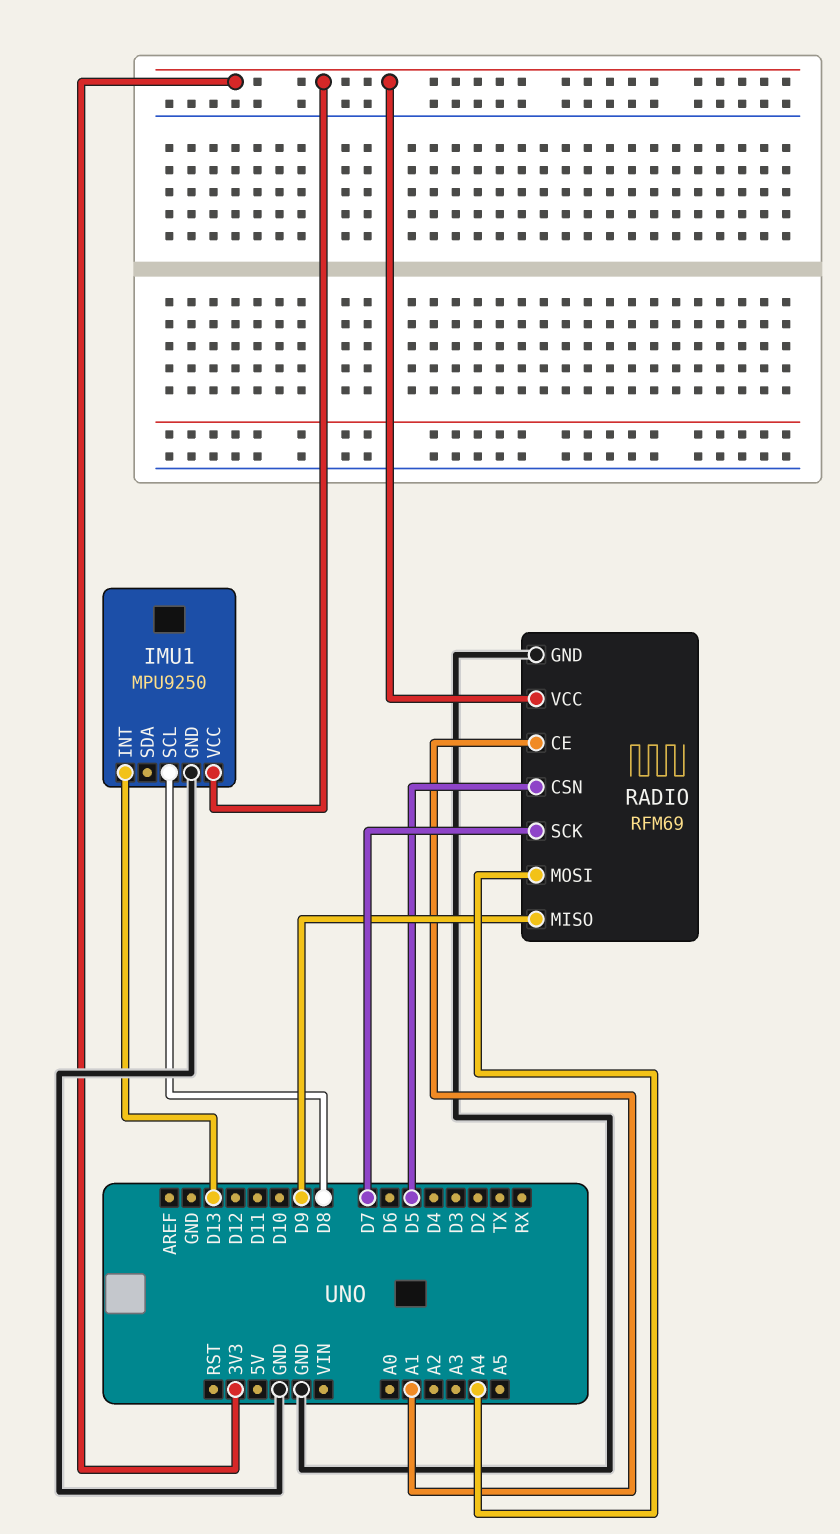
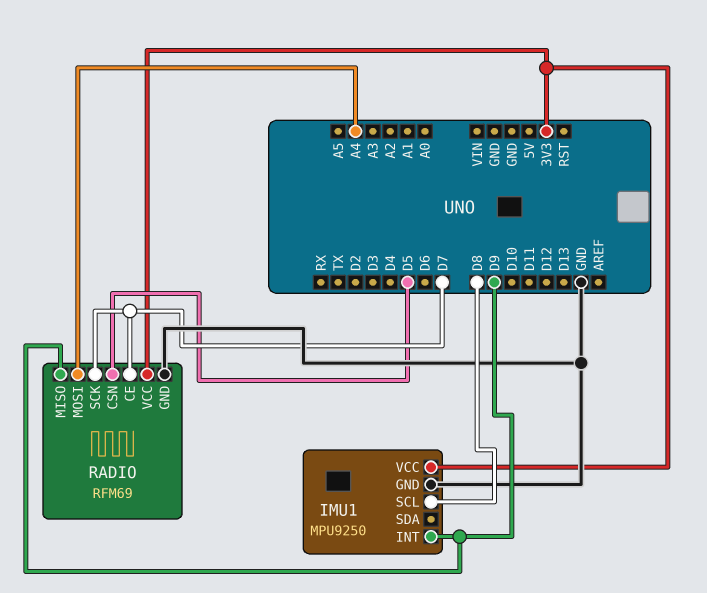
IMU1 pin INT: D13 -> D9
RADIO pin CE: A1 -> D7

